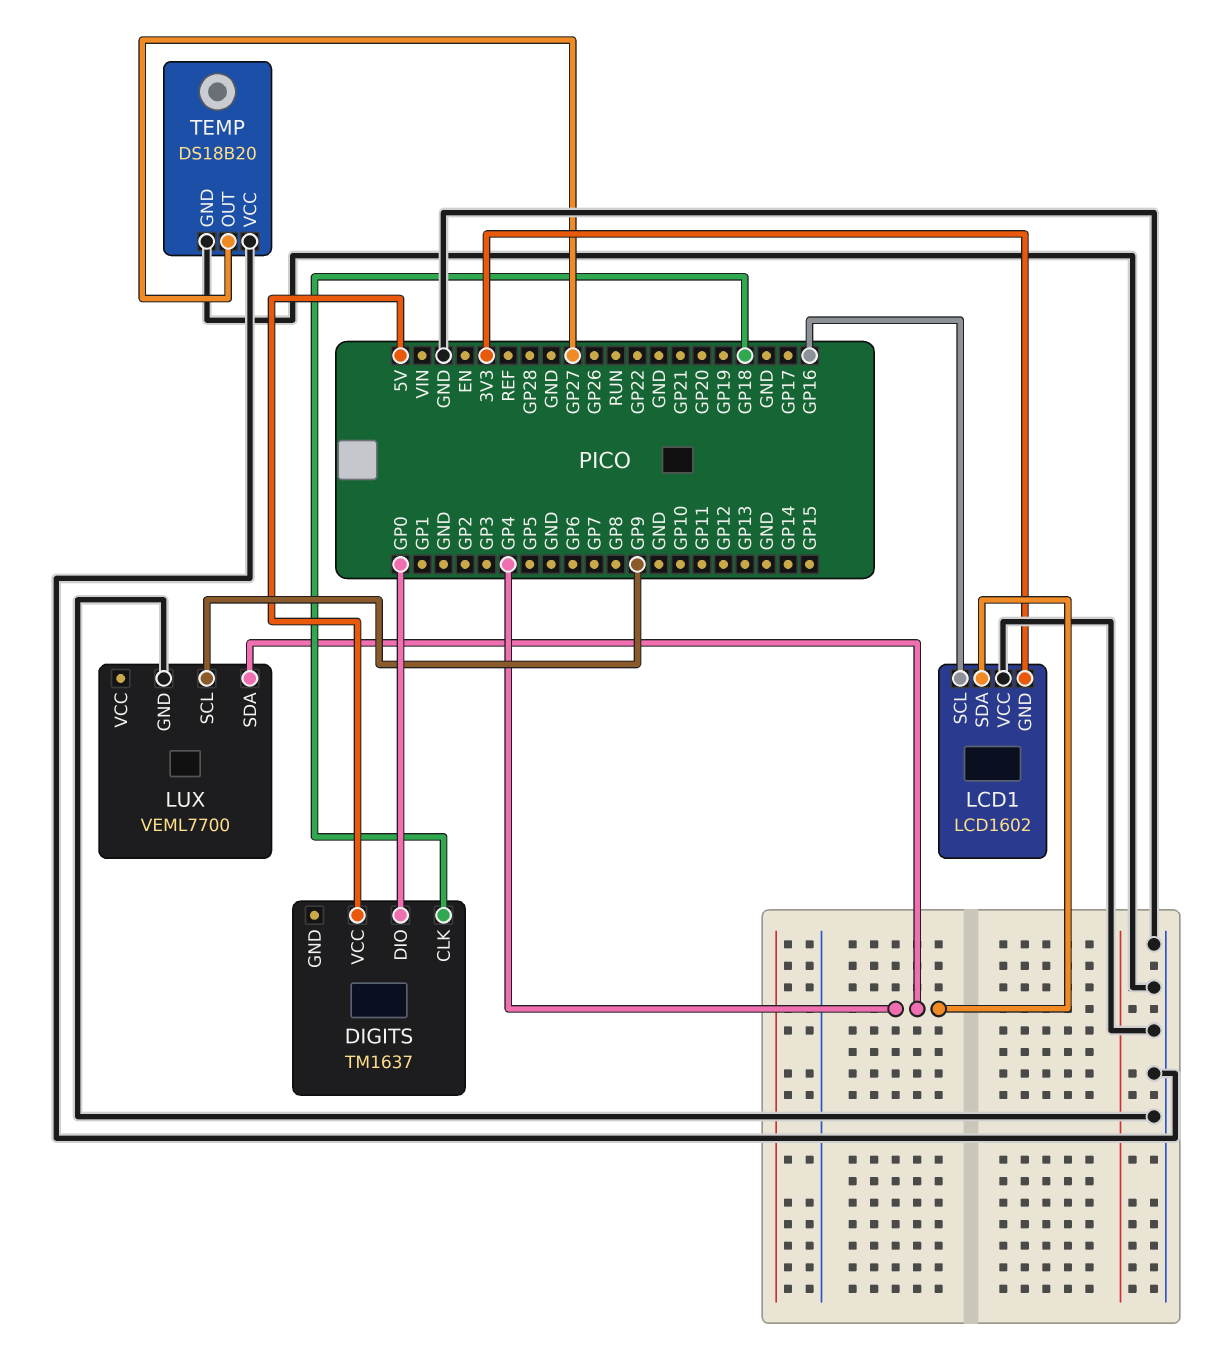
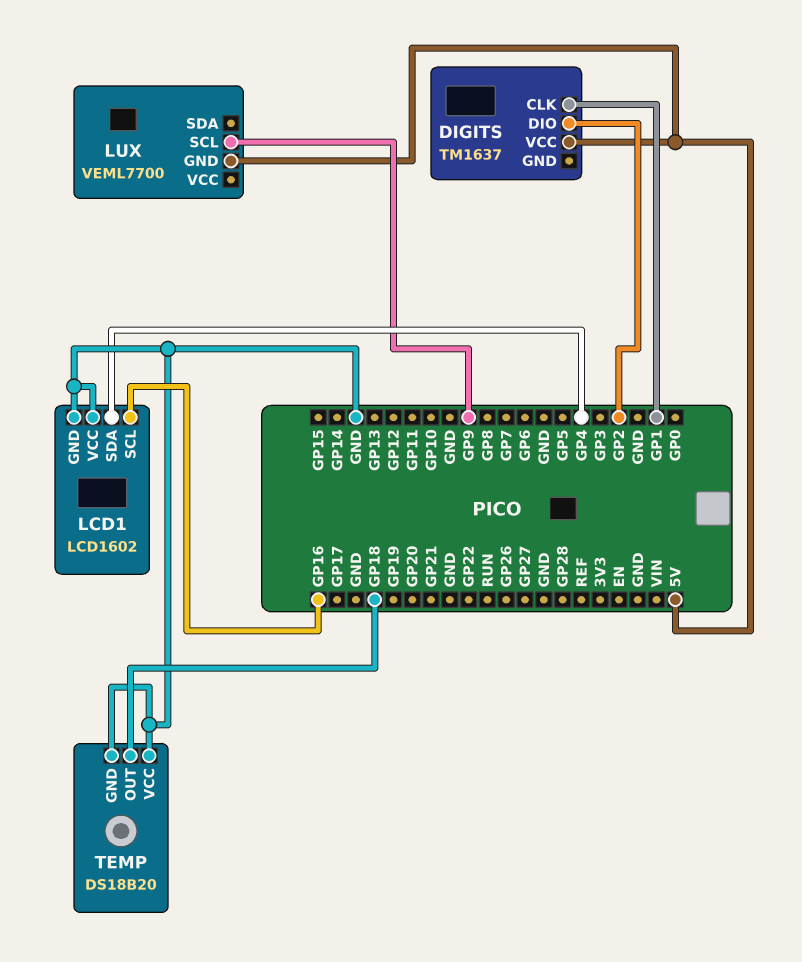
DIGITS pin CLK: GP18 -> GP1
DIGITS pin DIO: GP0 -> GP2
LCD1 pin GND: 3V3 -> GND
LUX pin GND: GND -> 5V
LUX pin SDA: GP4 -> none
TEMP pin OUT: GP27 -> GP18

